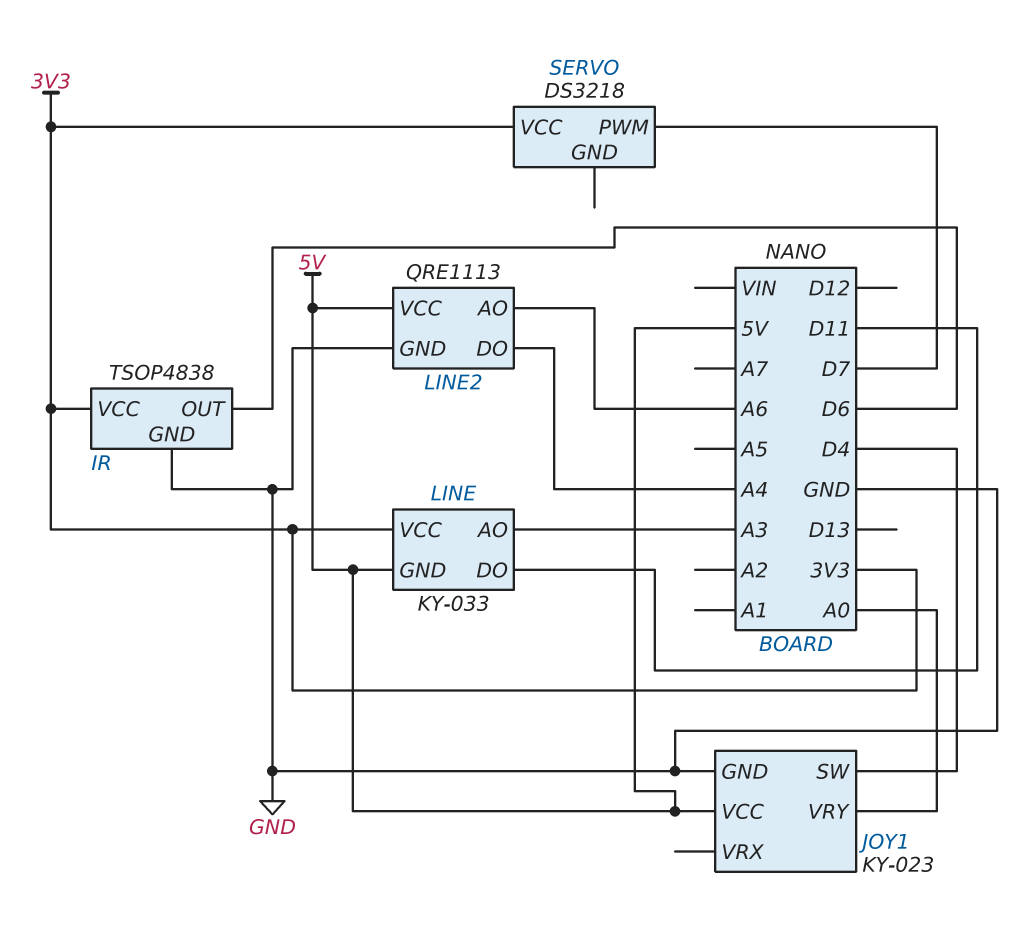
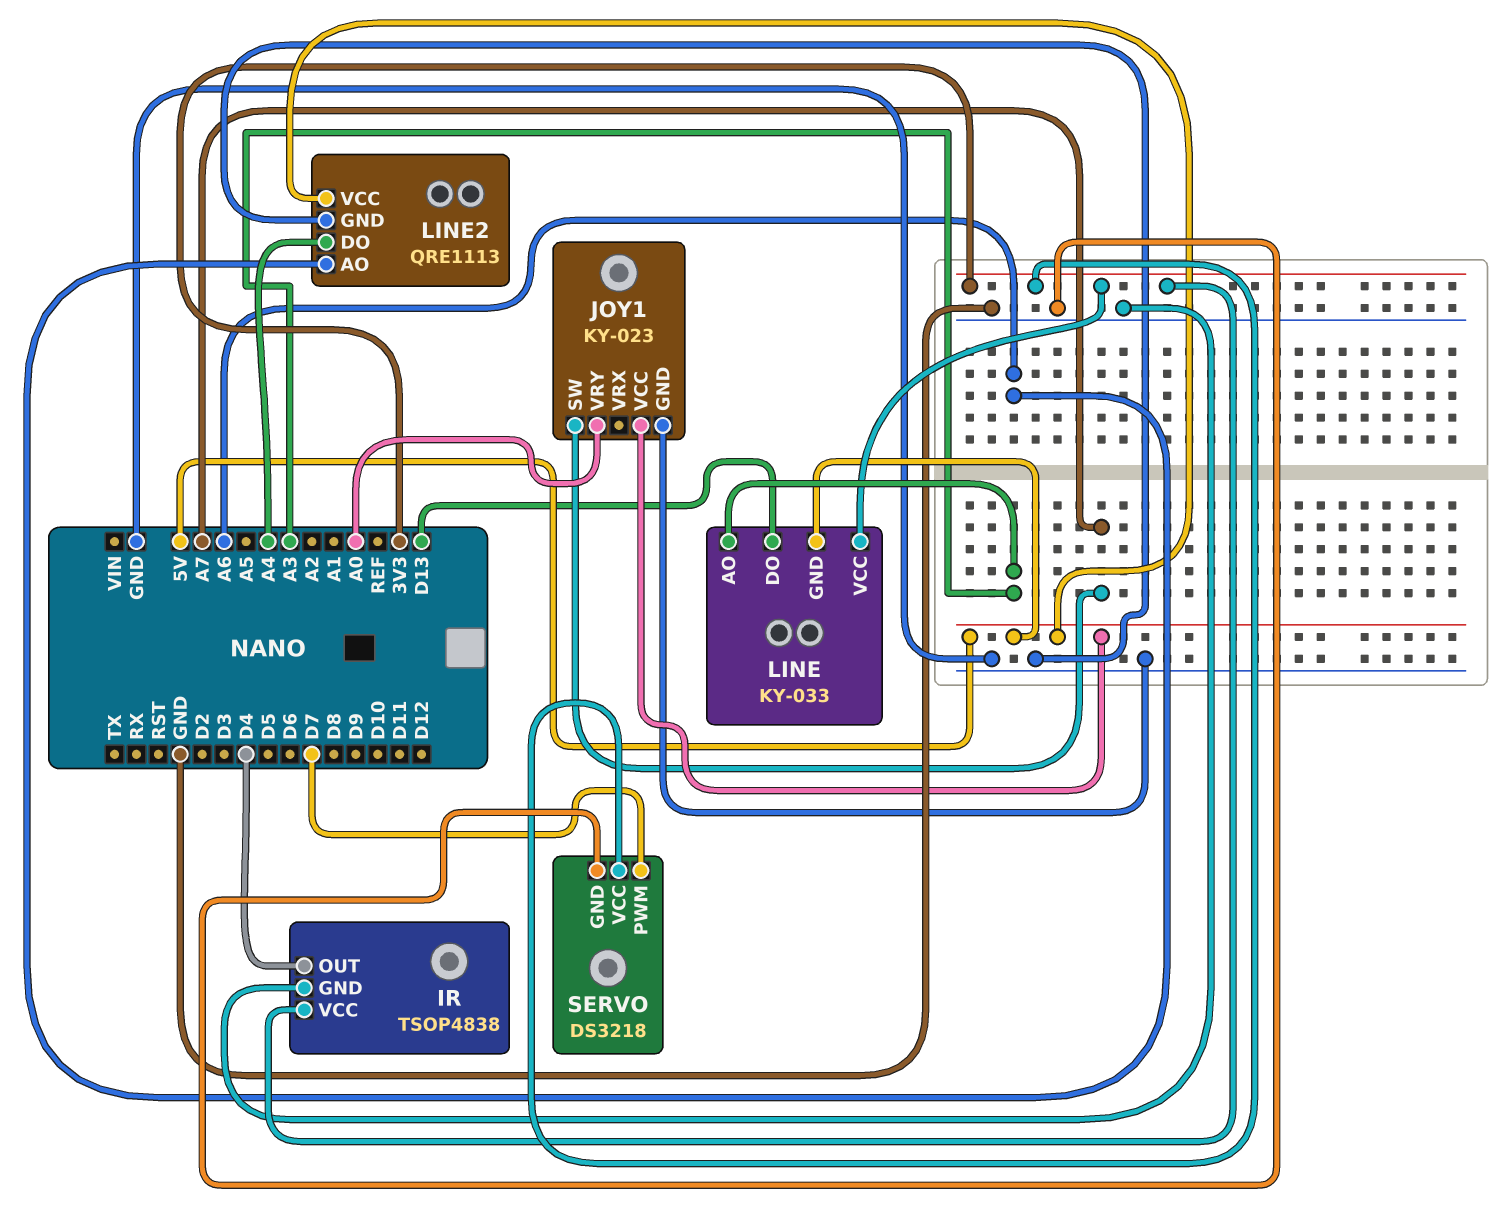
IR pin OUT: D6 -> D4
JOY1 pin SW: D4 -> A7
LINE pin DO: D11 -> D13
SERVO pin GND: none -> GND

